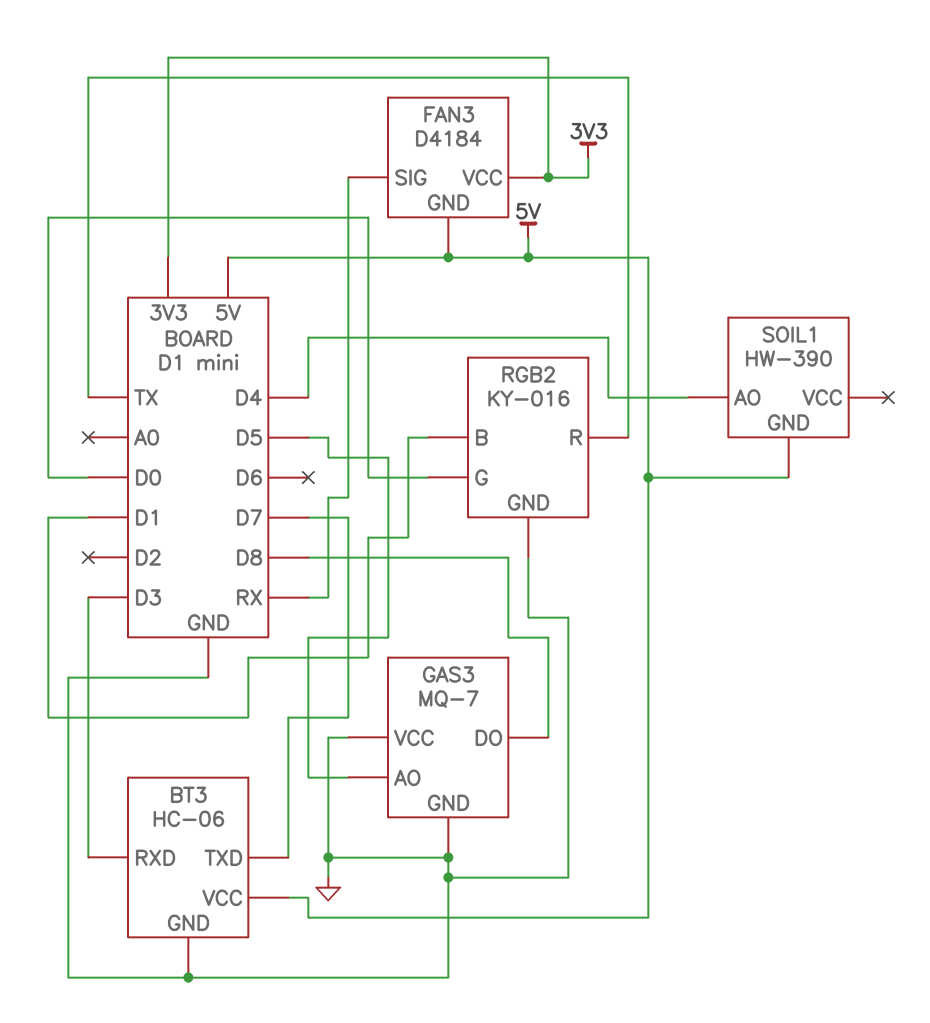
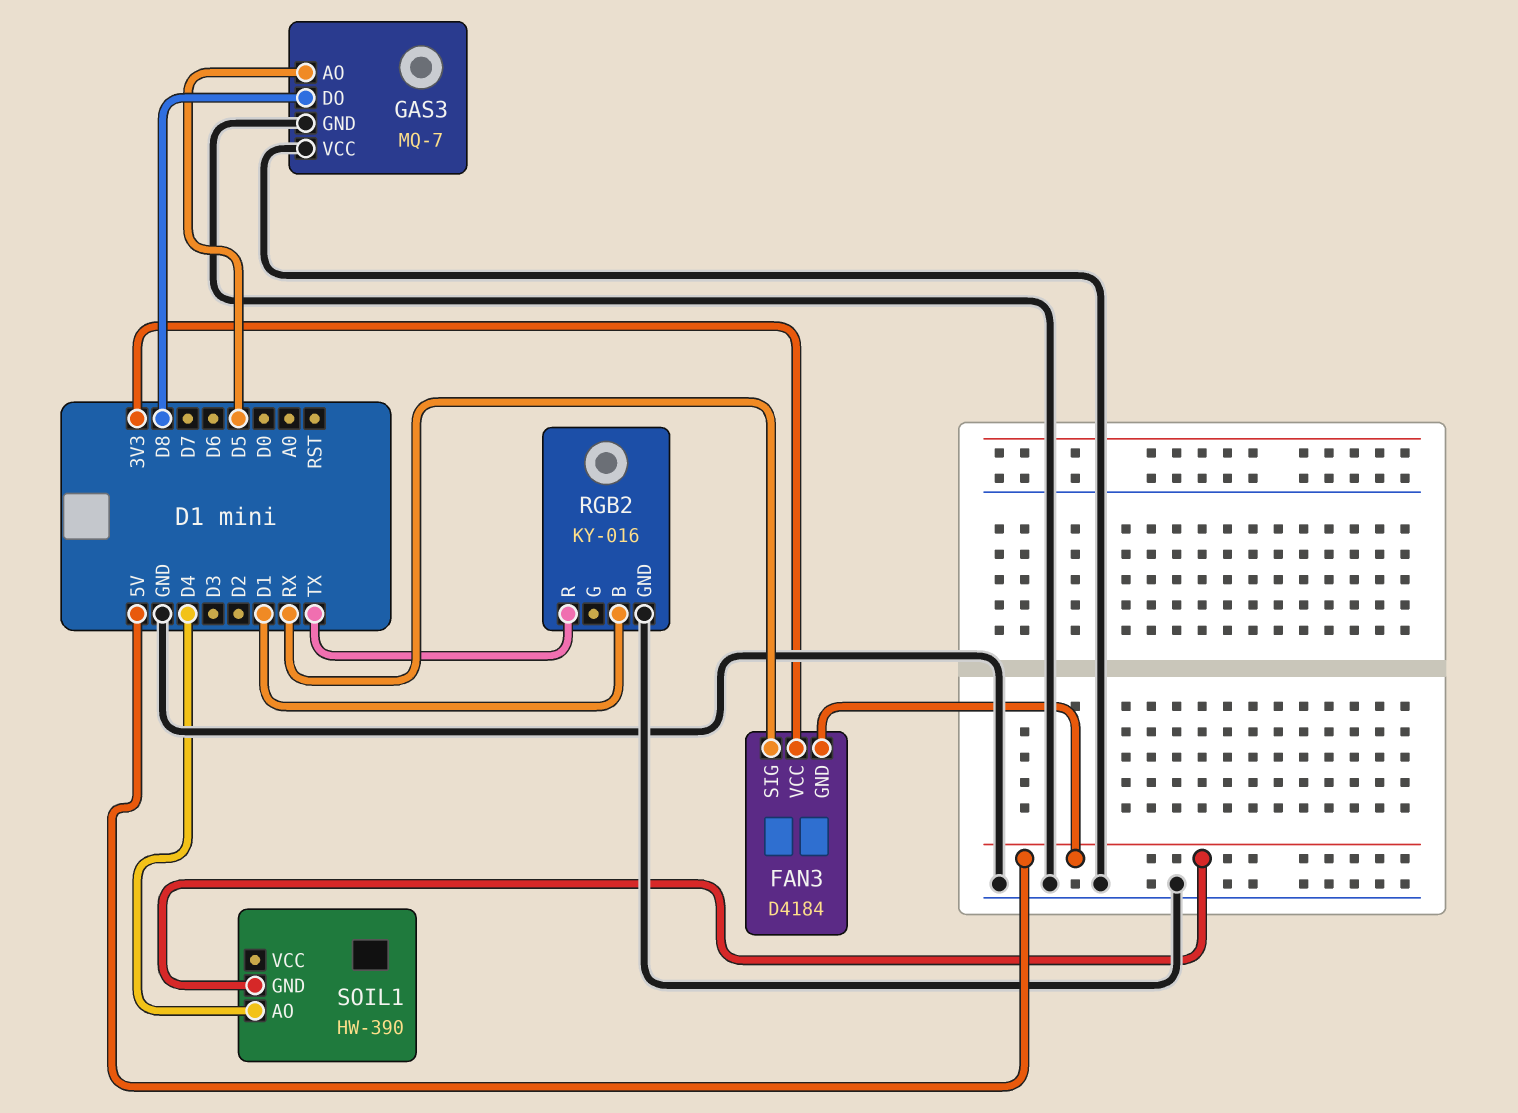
BT3: HC-06 -> none
BT3 pin GND: GND -> none
BT3 pin RXD: D3 -> none
BT3 pin TXD: D7 -> none
BT3 pin VCC: 5V -> none
RGB2 pin G: D0 -> none

